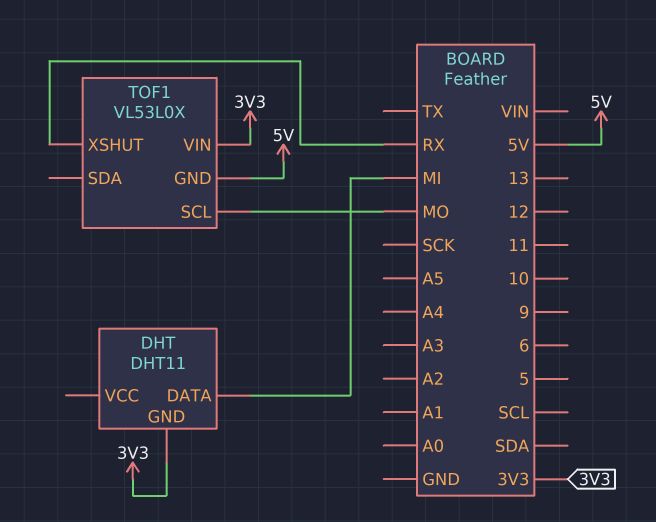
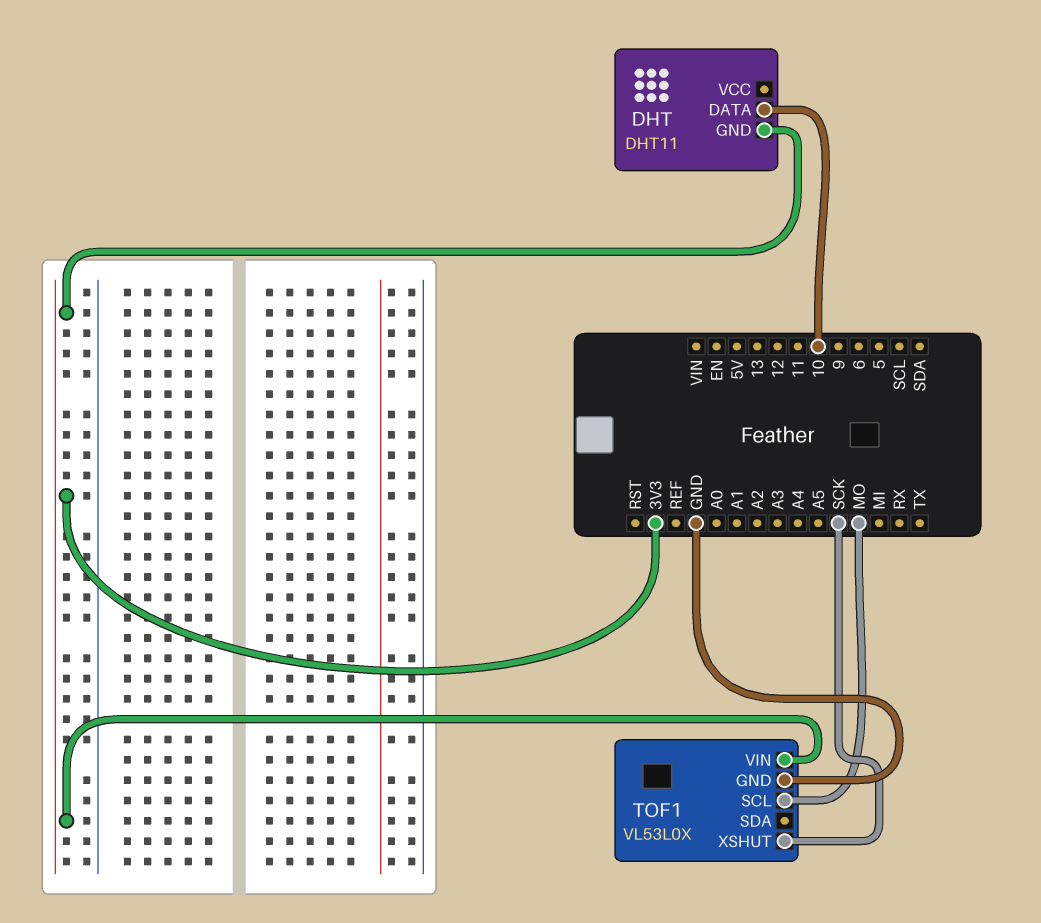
DHT pin DATA: MI -> 10
TOF1 pin GND: 5V -> GND
TOF1 pin XSHUT: RX -> SCK

